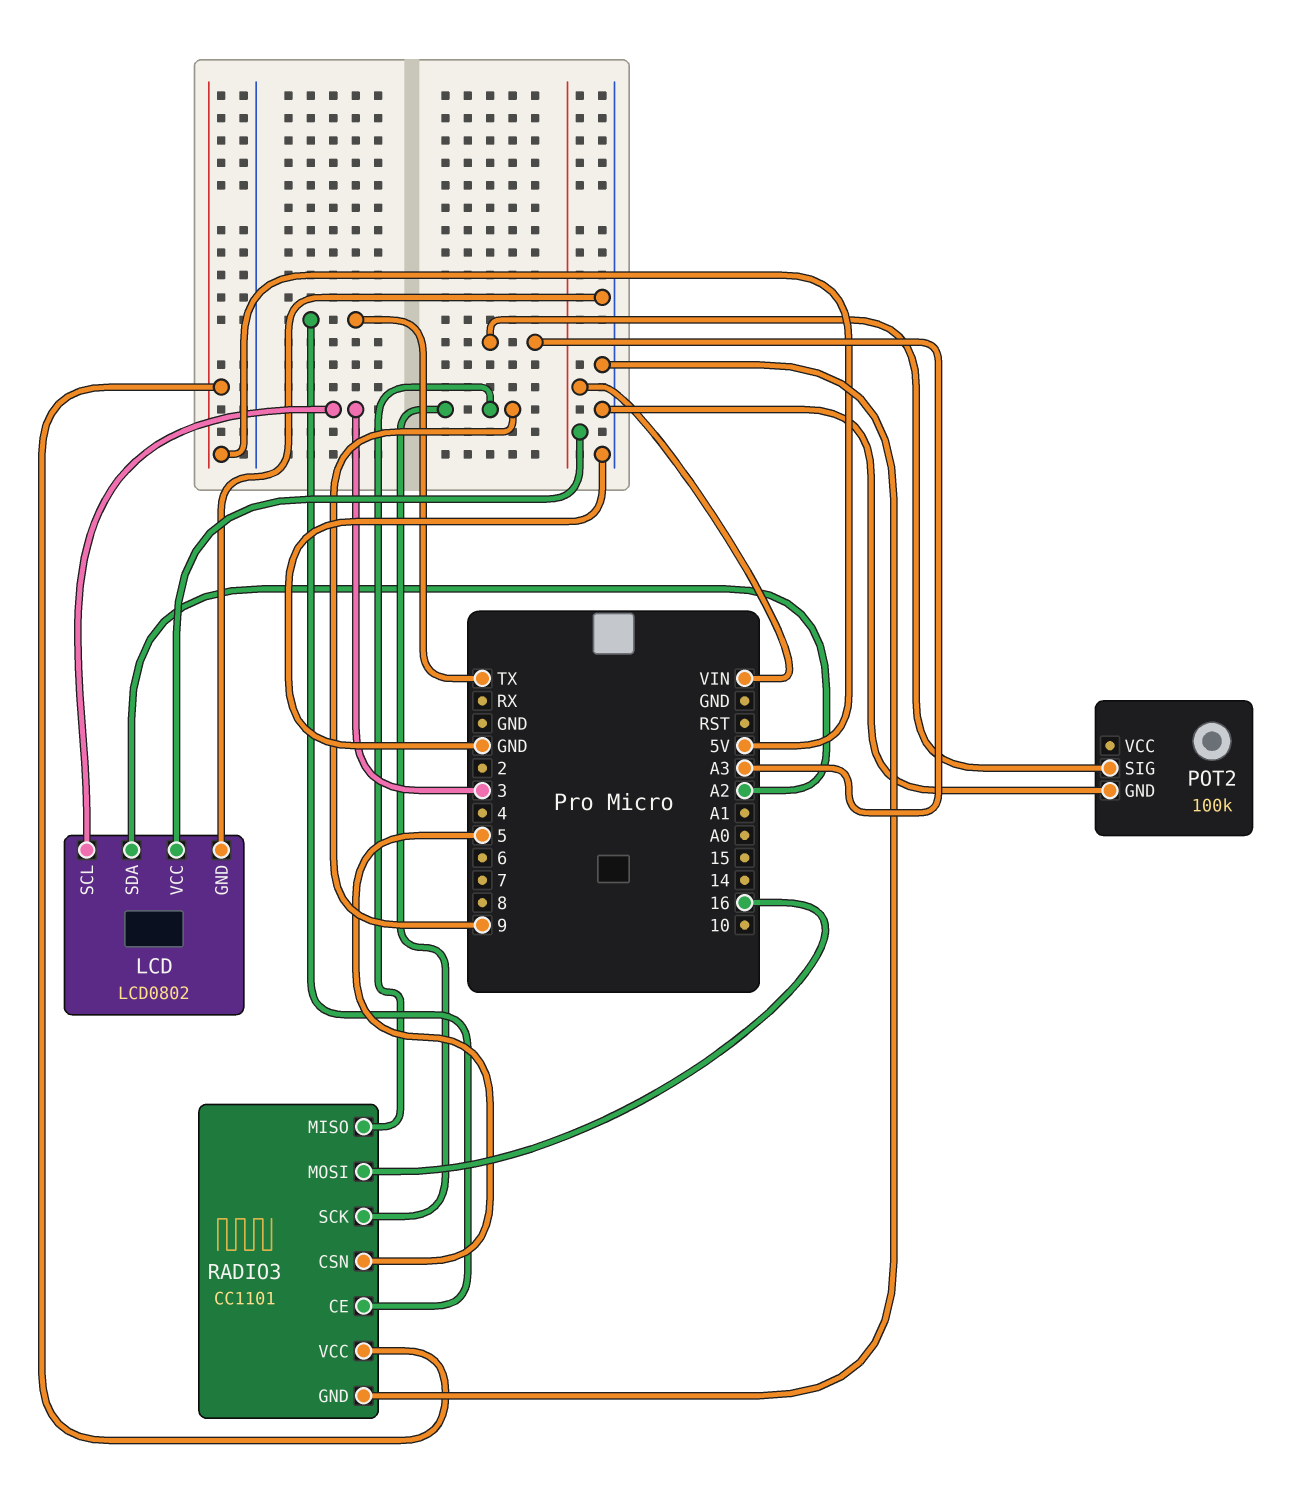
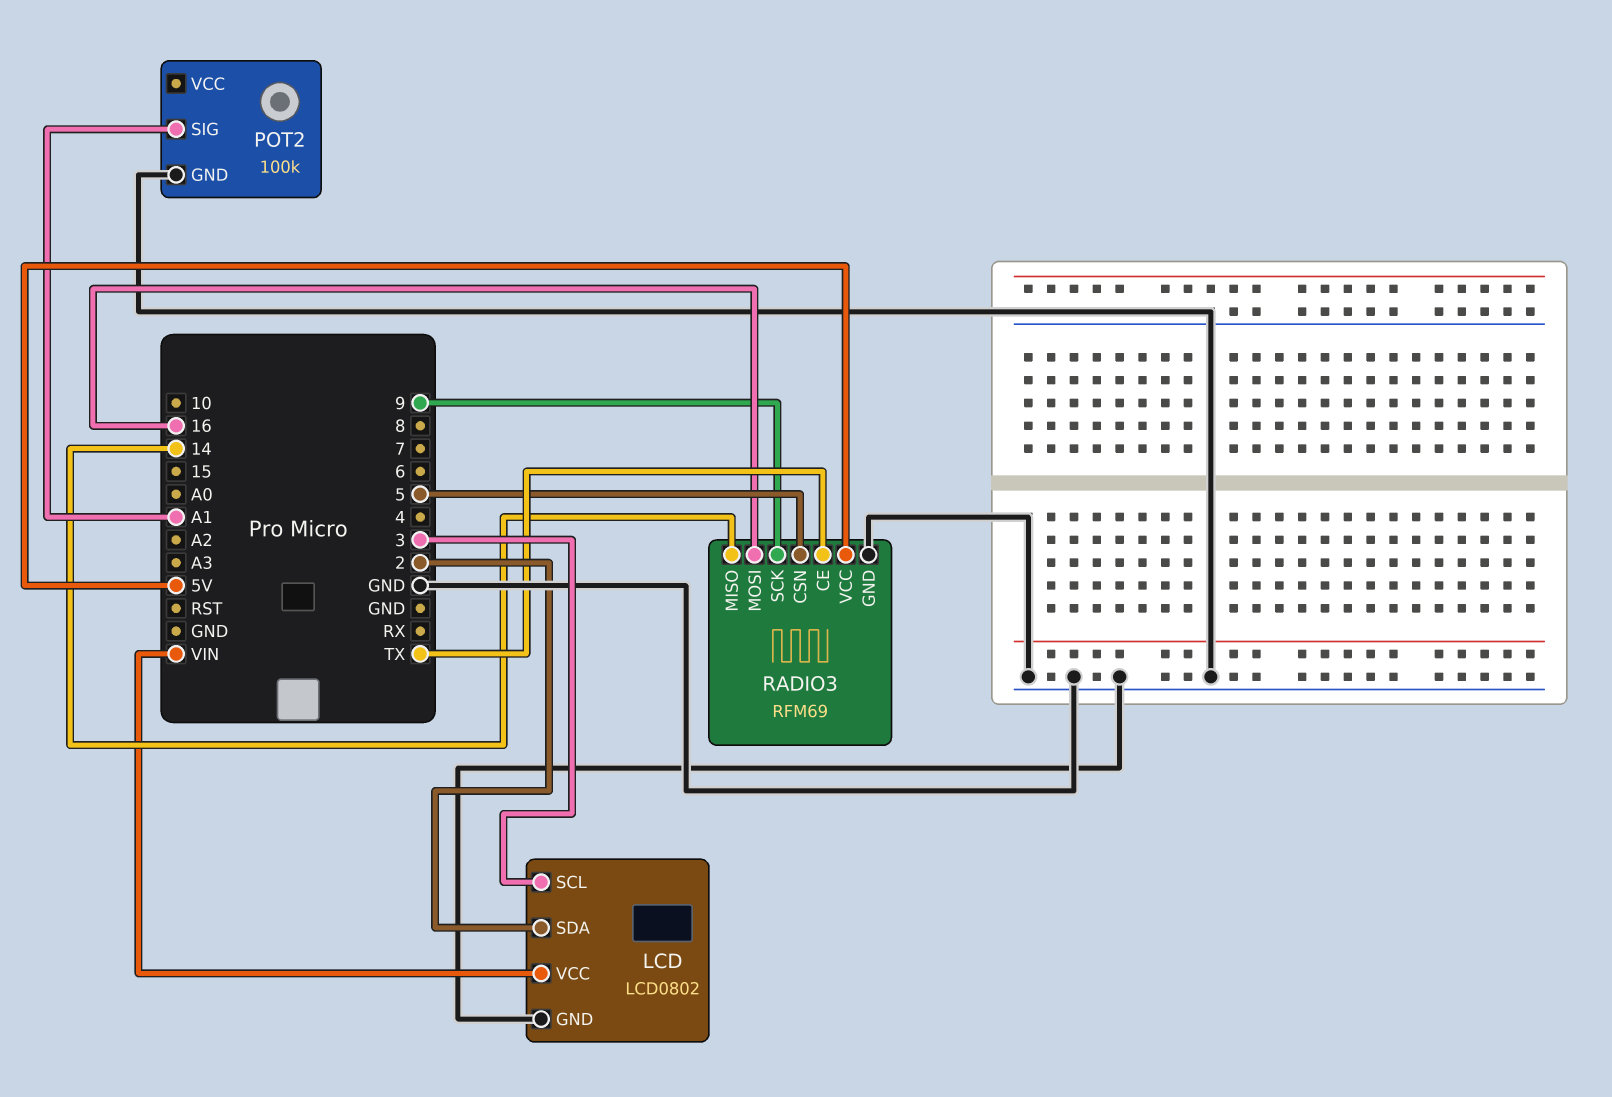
LCD pin SDA: A2 -> 2
POT2 pin SIG: A3 -> A1
RADIO3: CC1101 -> RFM69
RADIO3 pin MISO: 9 -> 14

